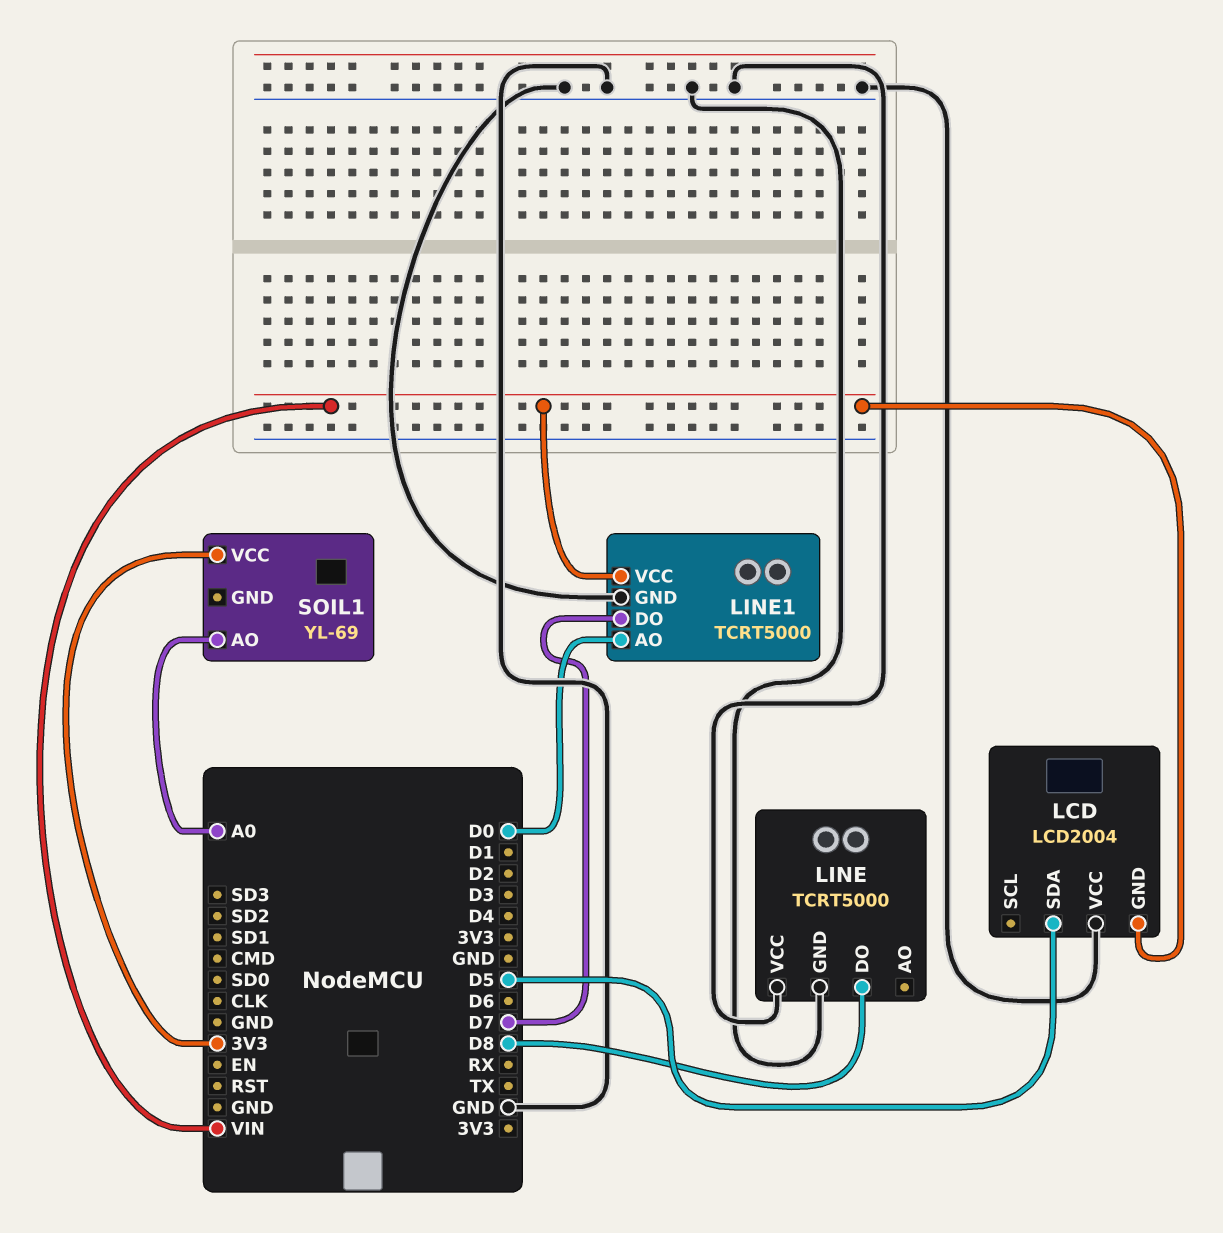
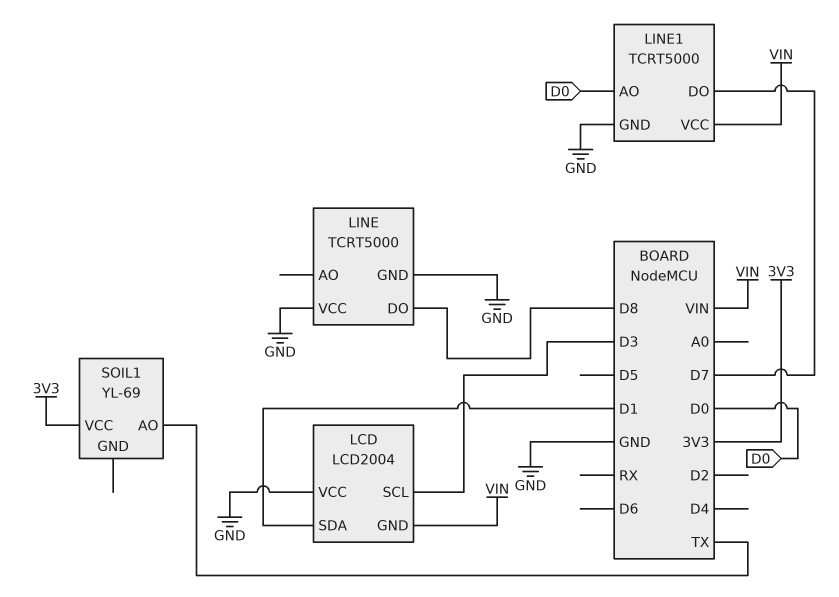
LCD pin SCL: none -> D3
LCD pin SDA: D5 -> D1
SOIL1 pin AO: A0 -> TX

